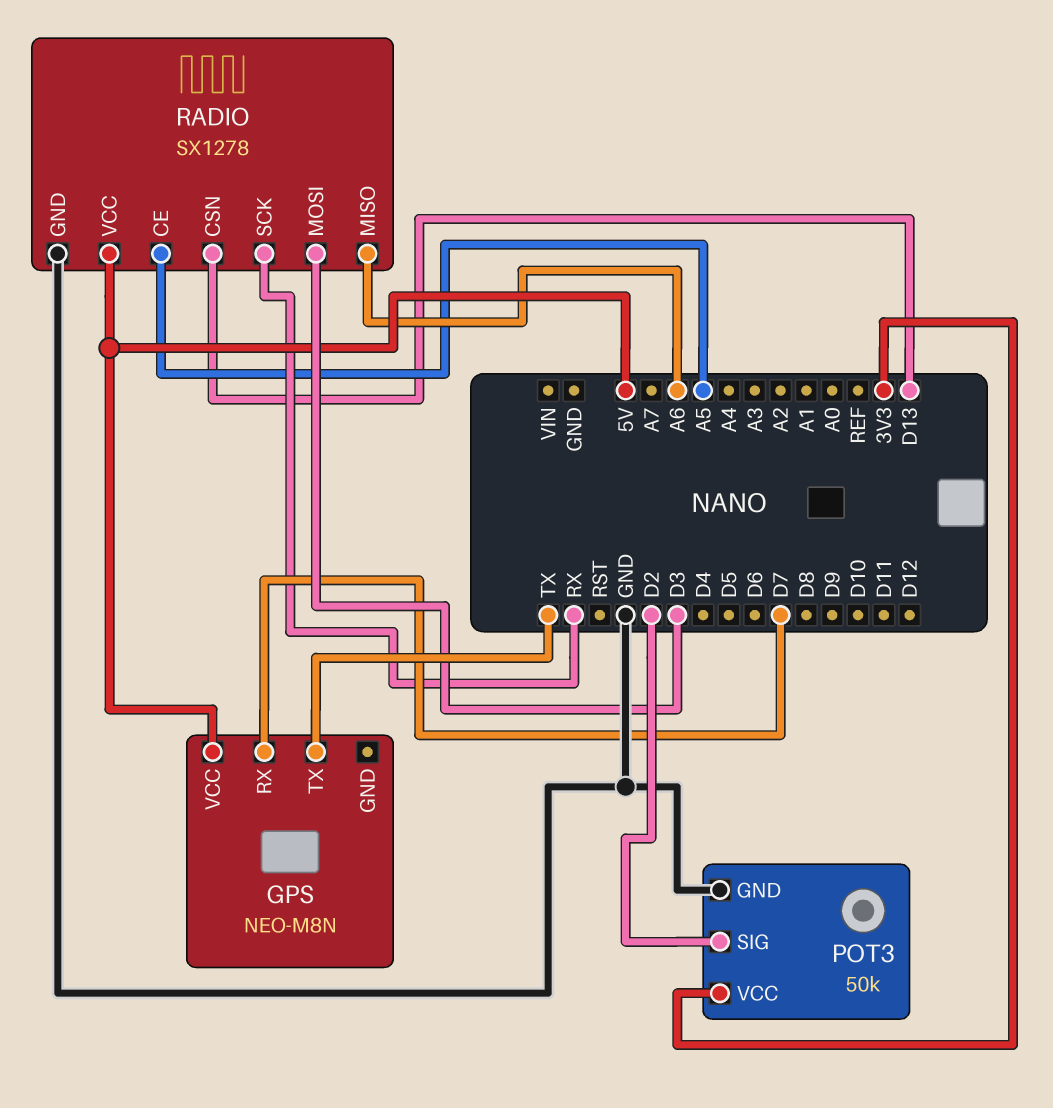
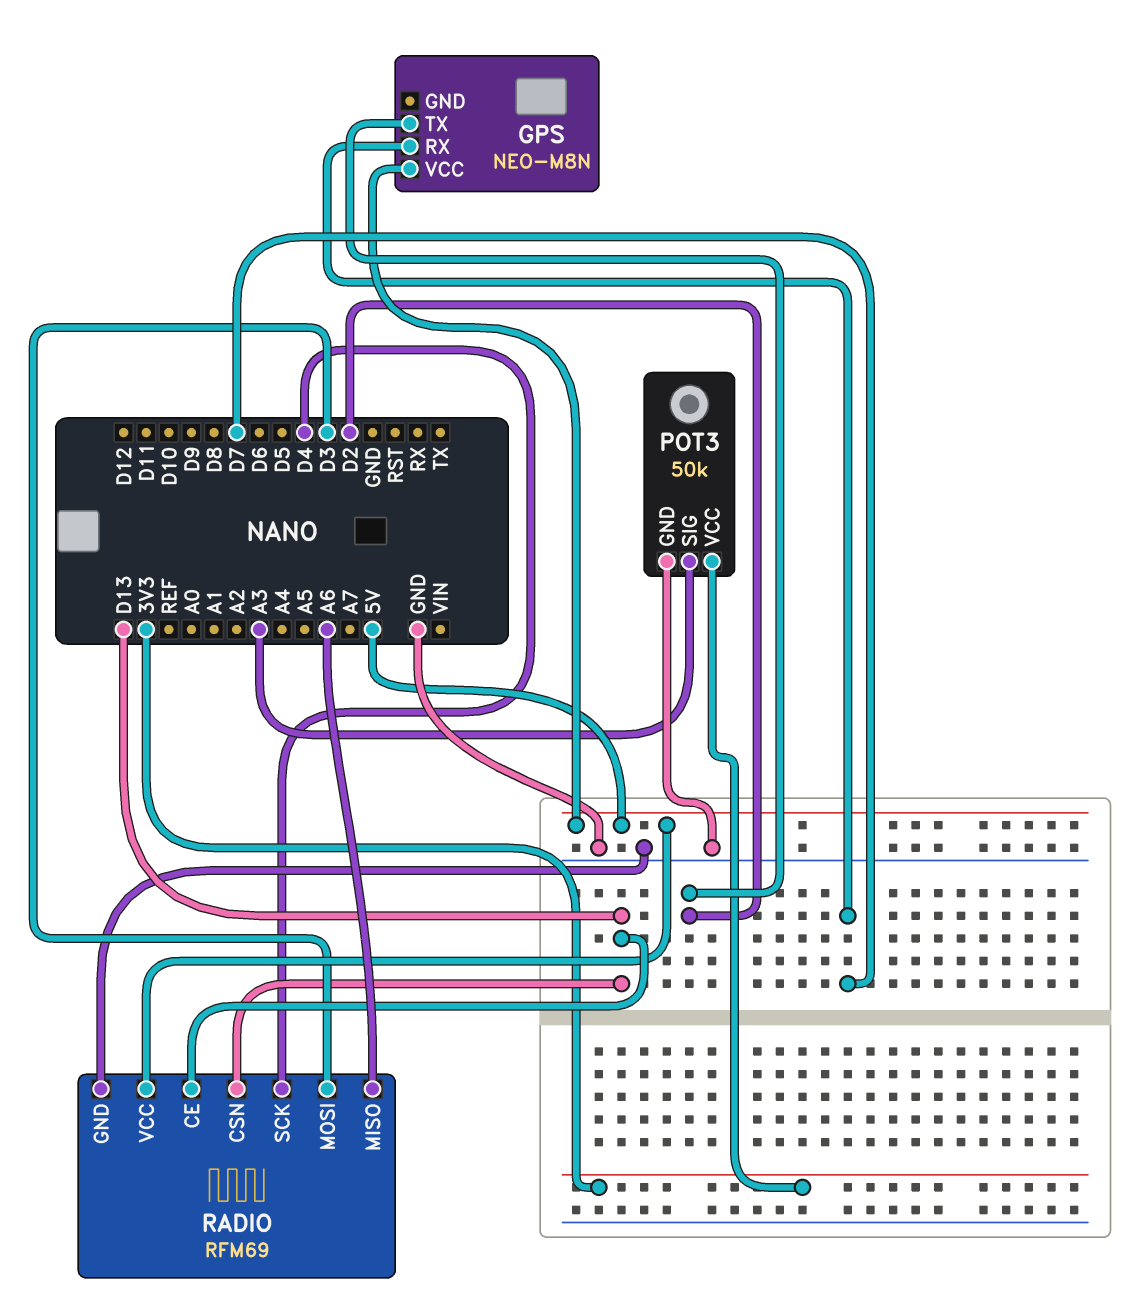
GPS pin TX: TX -> D2
POT3 pin SIG: D2 -> A3
RADIO: SX1278 -> RFM69
RADIO pin CE: A5 -> D13
RADIO pin SCK: RX -> D4

